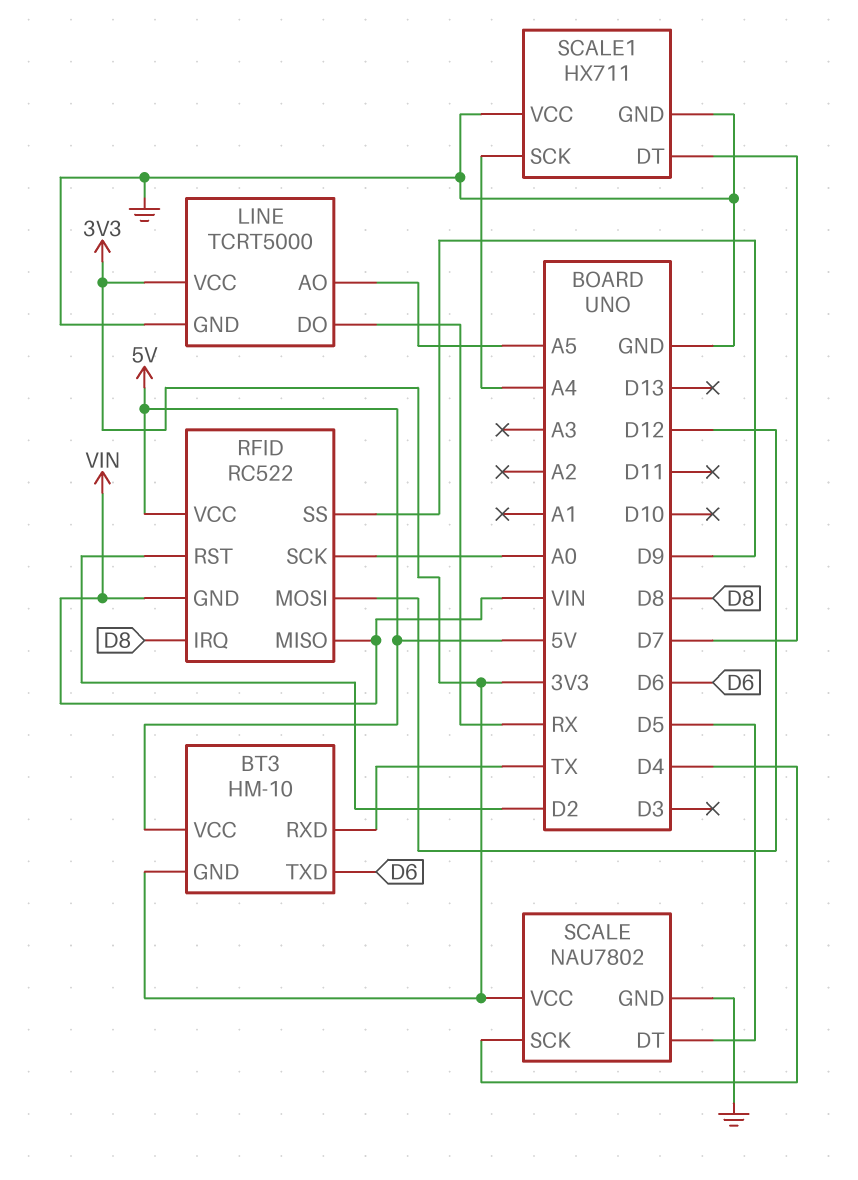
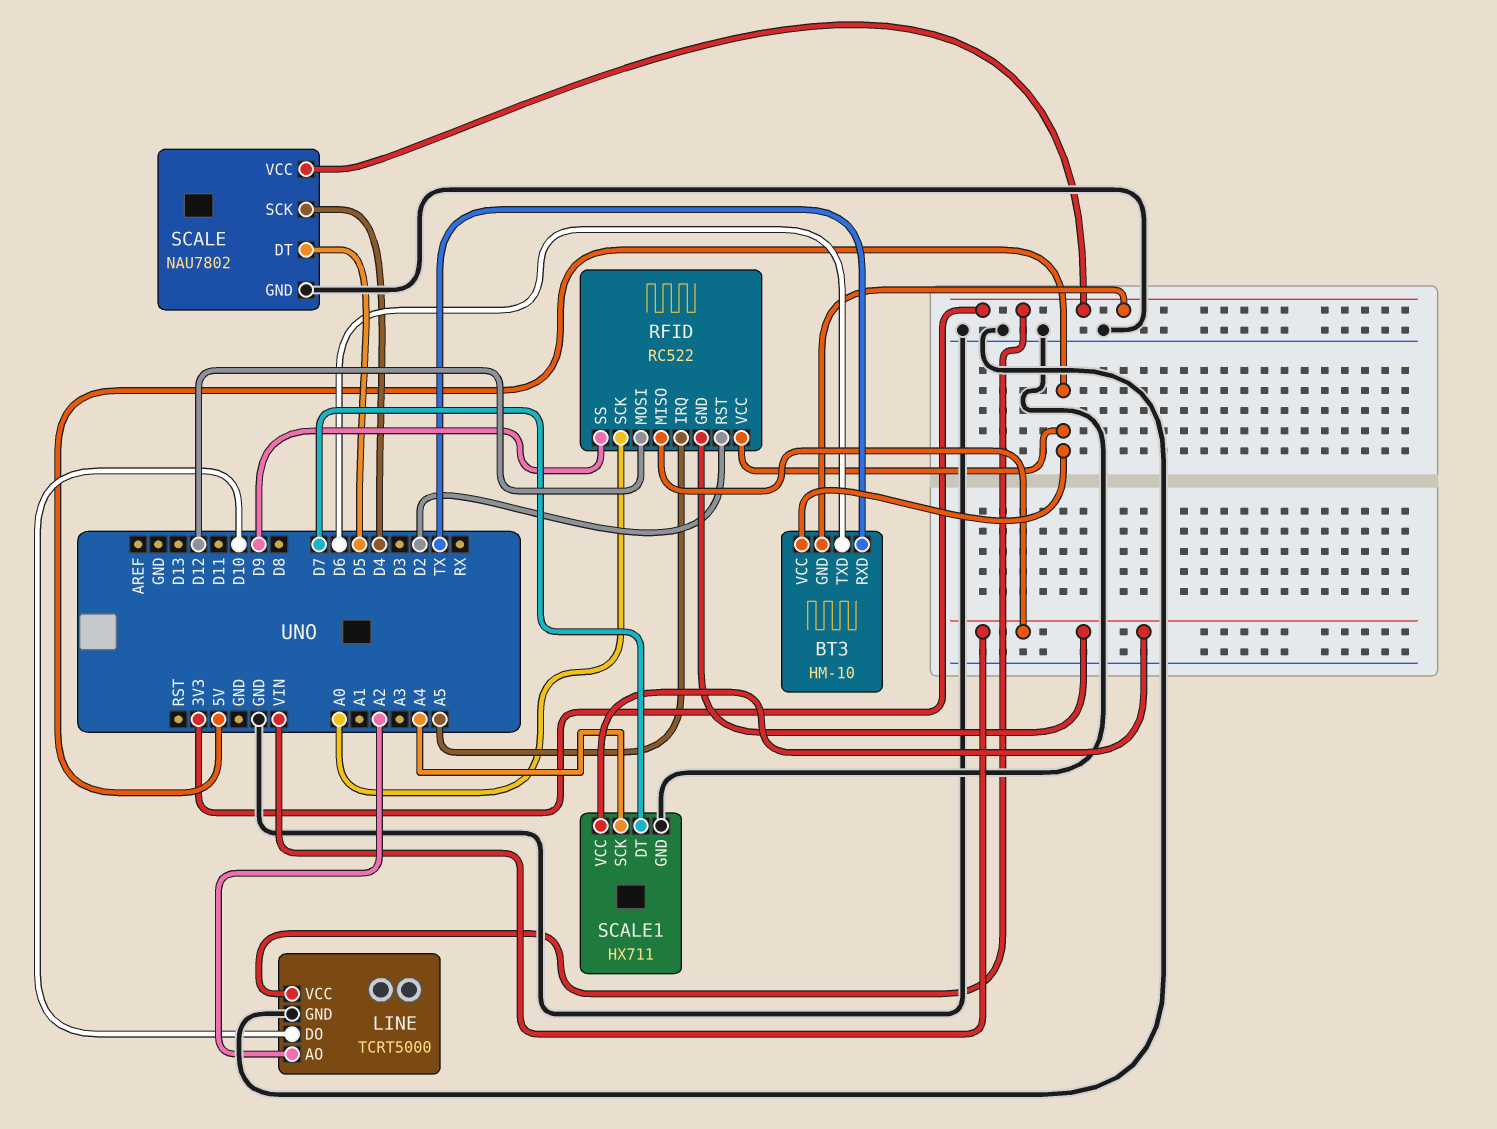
LINE pin AO: A5 -> A2
LINE pin DO: RX -> D10
RFID pin IRQ: D8 -> A5
SCALE1 pin VCC: GND -> VIN

